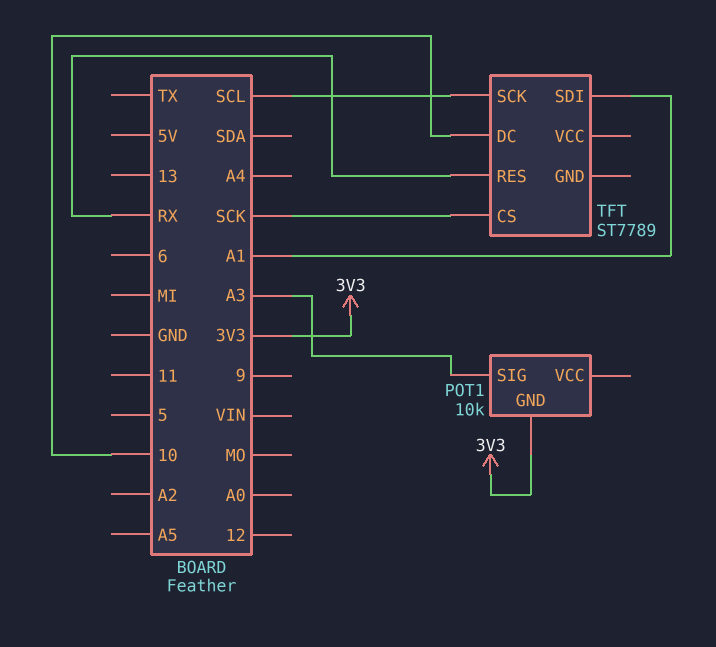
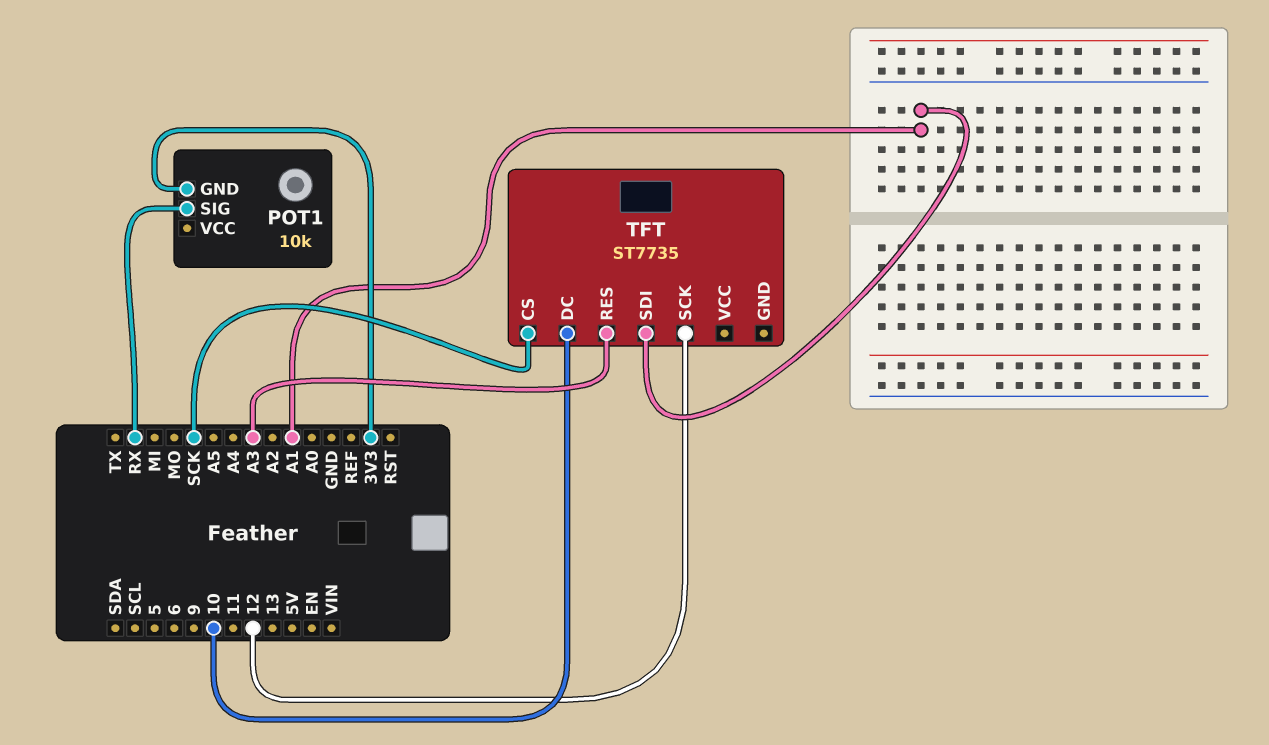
POT1 pin SIG: A3 -> RX
TFT: ST7789 -> ST7735
TFT pin RES: RX -> A3
TFT pin SCK: SCL -> 12

